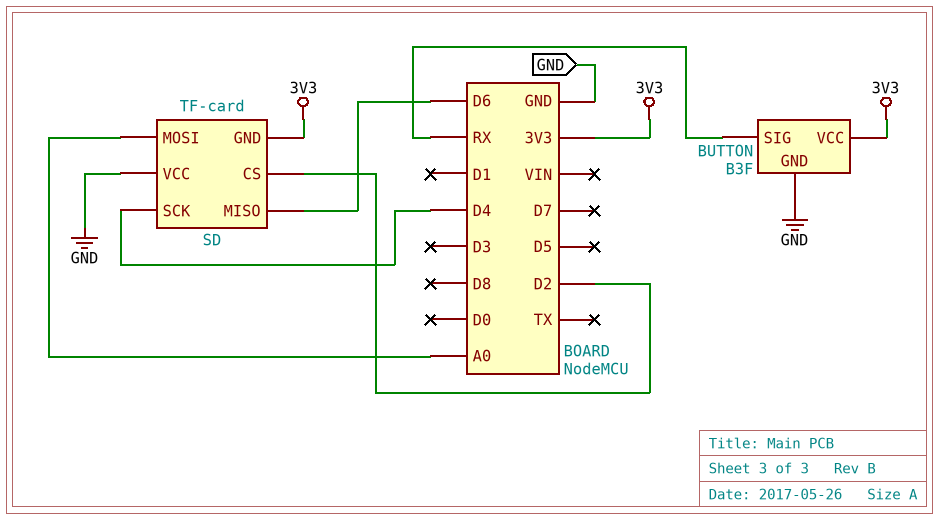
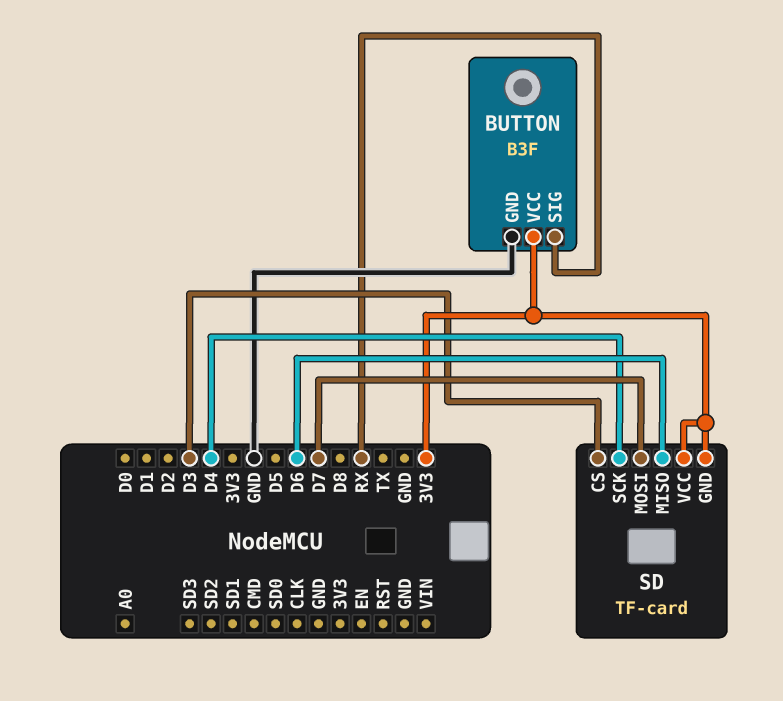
SD pin CS: D2 -> D3
SD pin MOSI: A0 -> D7
SD pin VCC: GND -> 3V3

